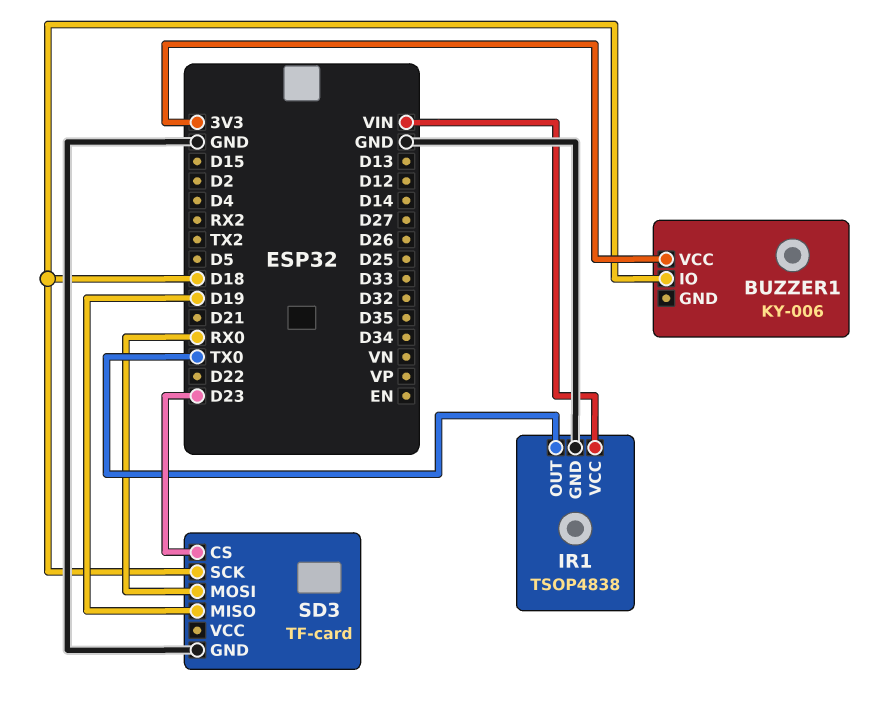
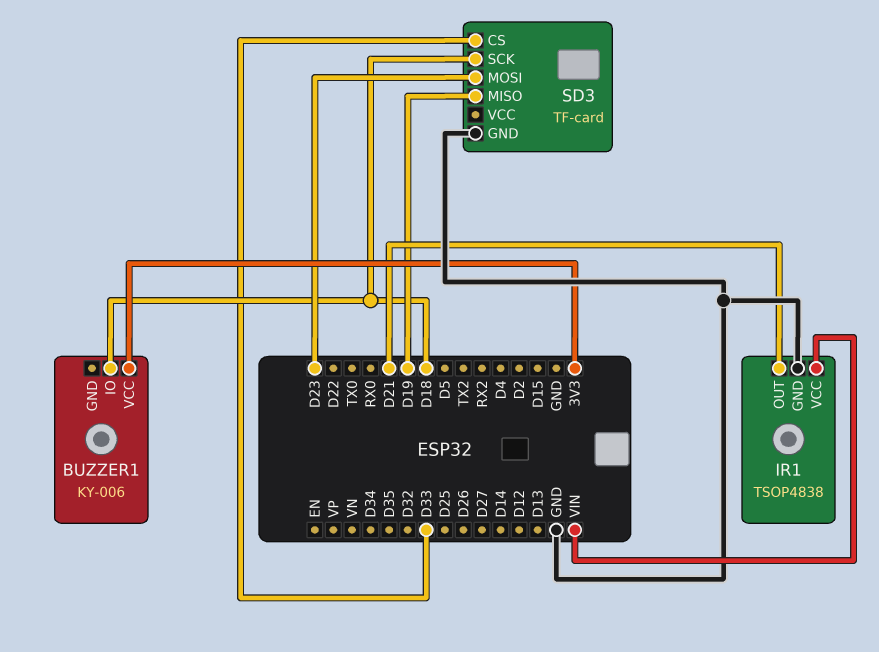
IR1 pin OUT: TX0 -> D21
SD3 pin CS: D23 -> D33
SD3 pin MOSI: RX0 -> D23

